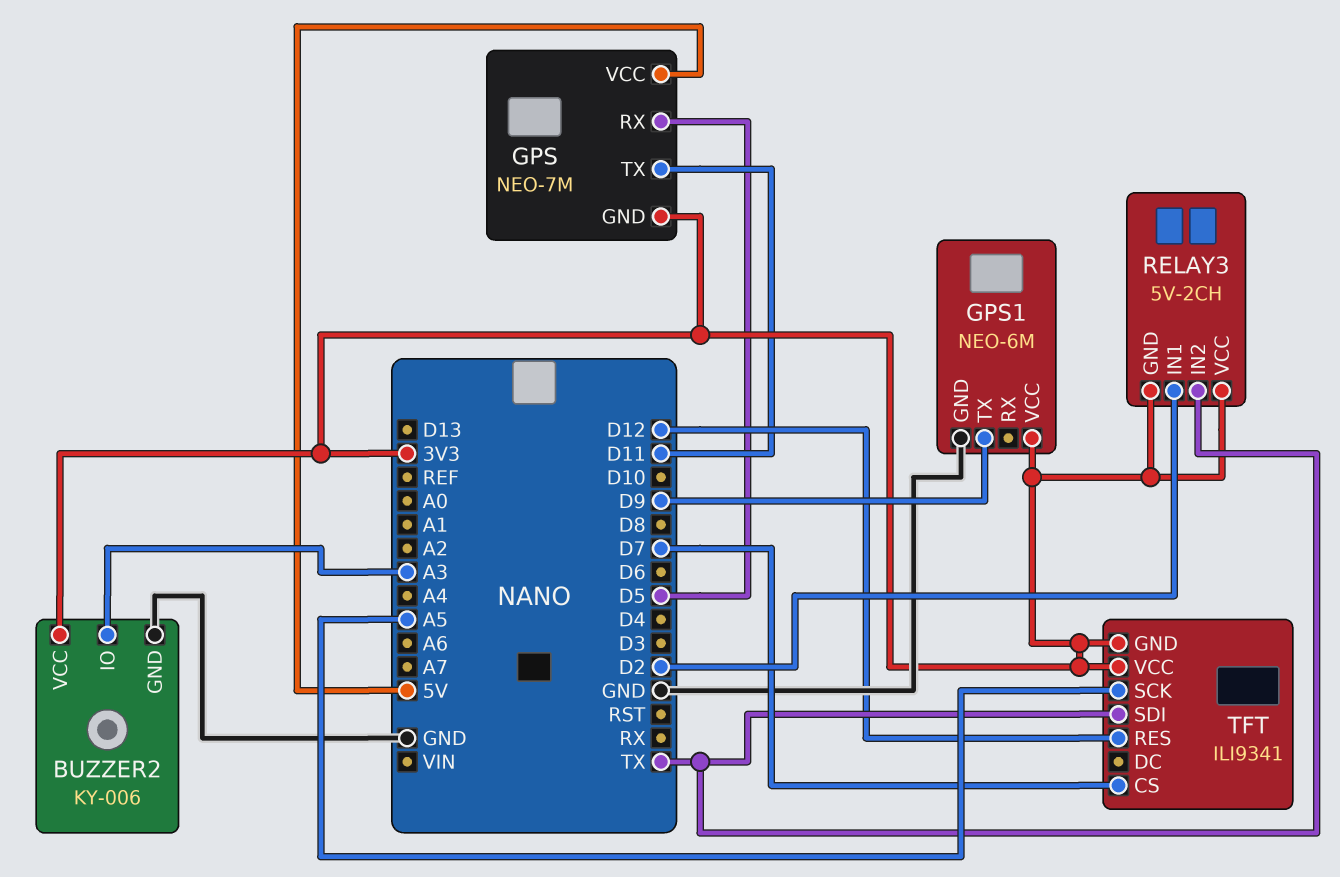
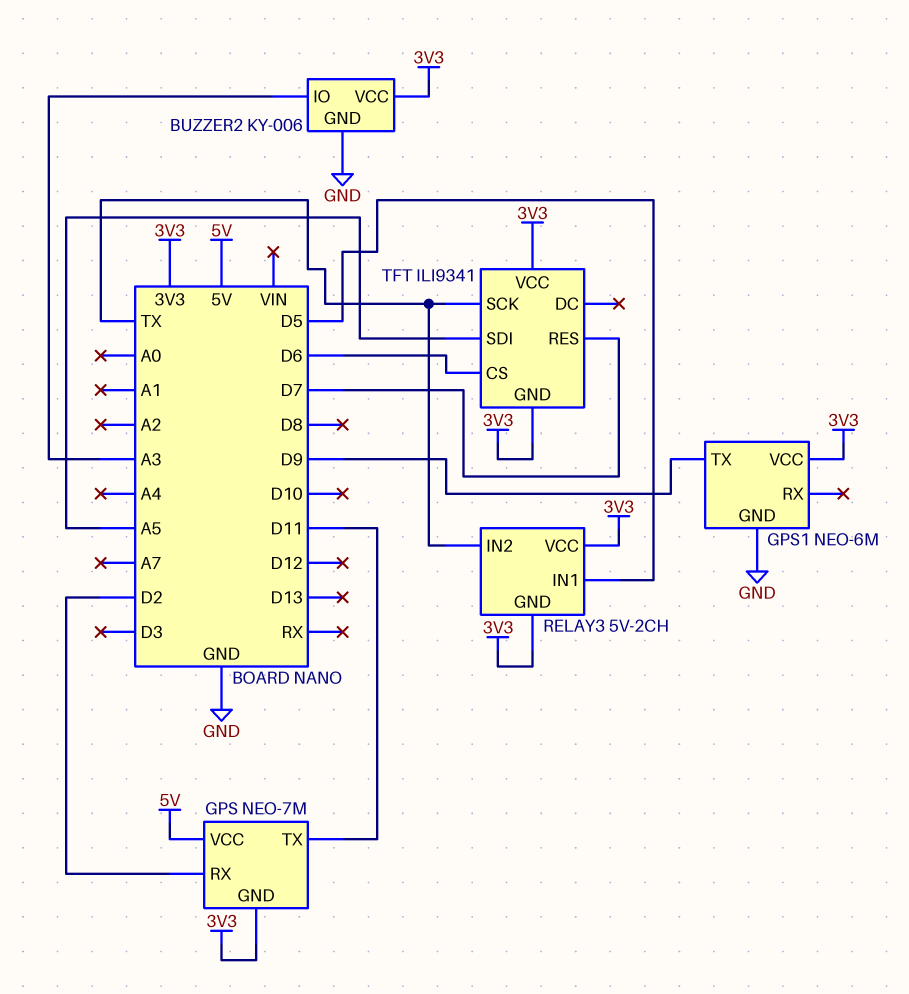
GPS pin RX: D5 -> D2
RELAY3 pin IN1: D2 -> D5
TFT pin CS: D7 -> D6
TFT pin RES: D12 -> D7
TFT pin SCK: A5 -> TX
TFT pin SDI: TX -> A5

